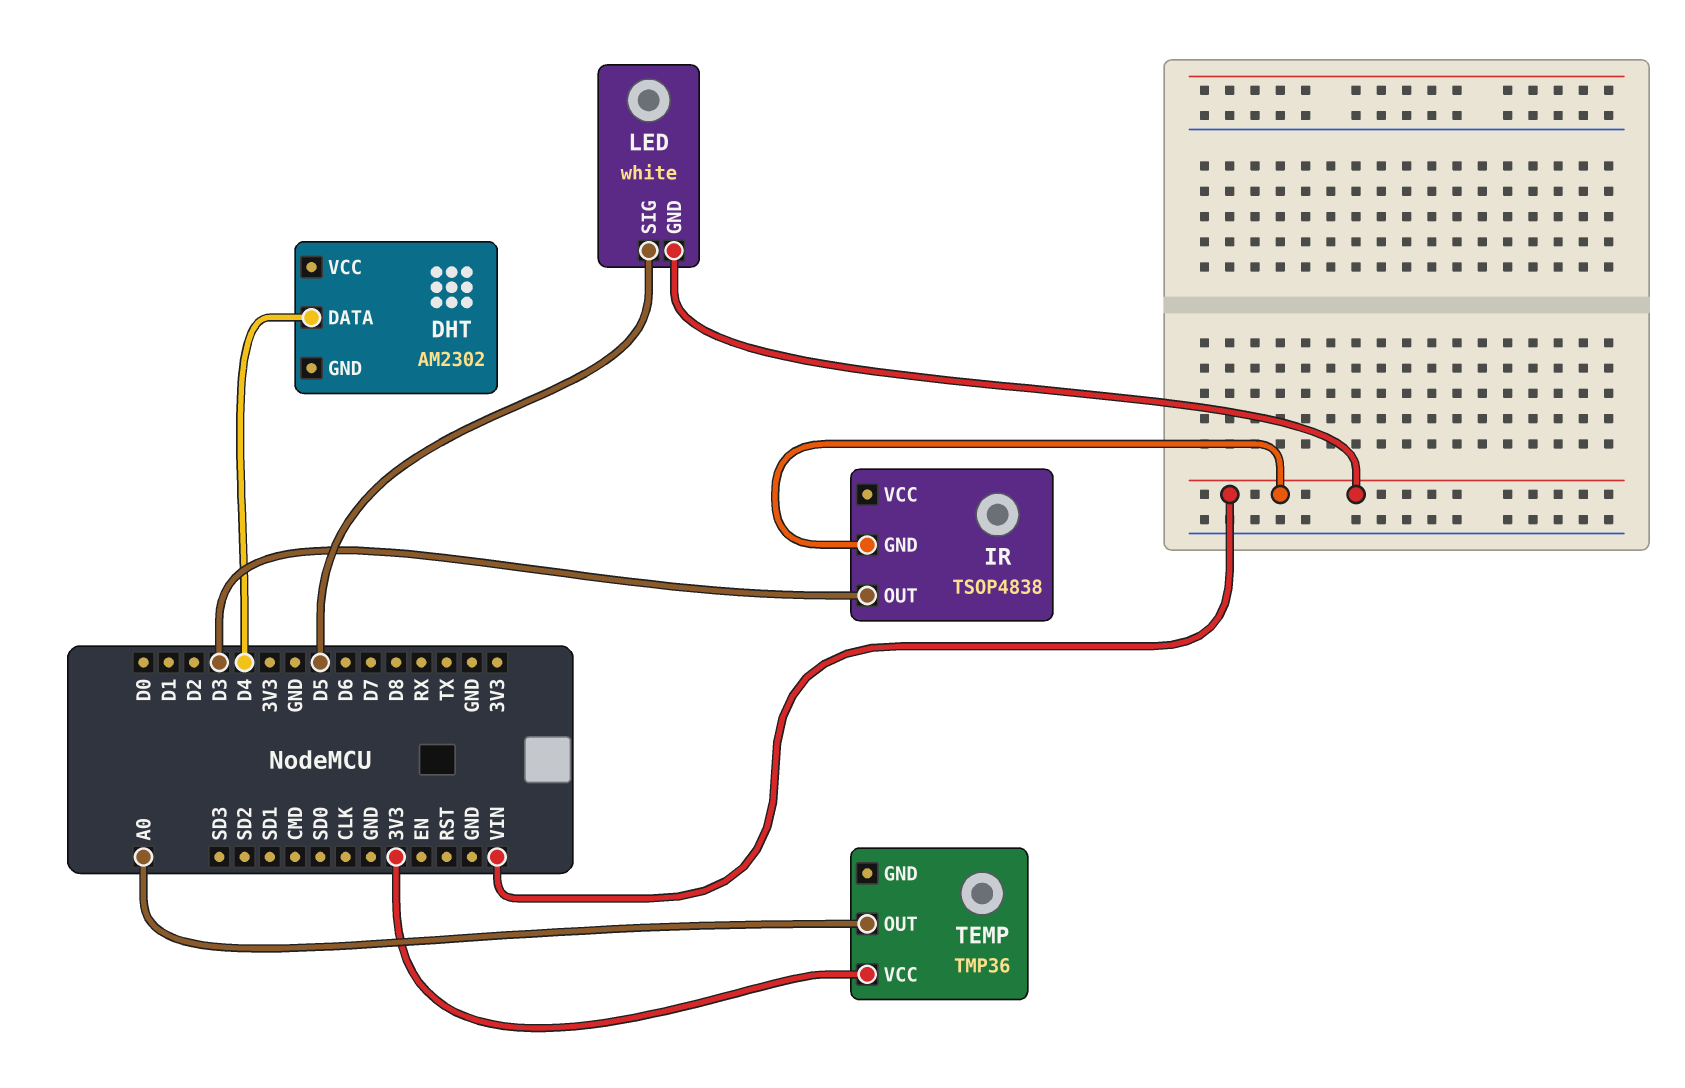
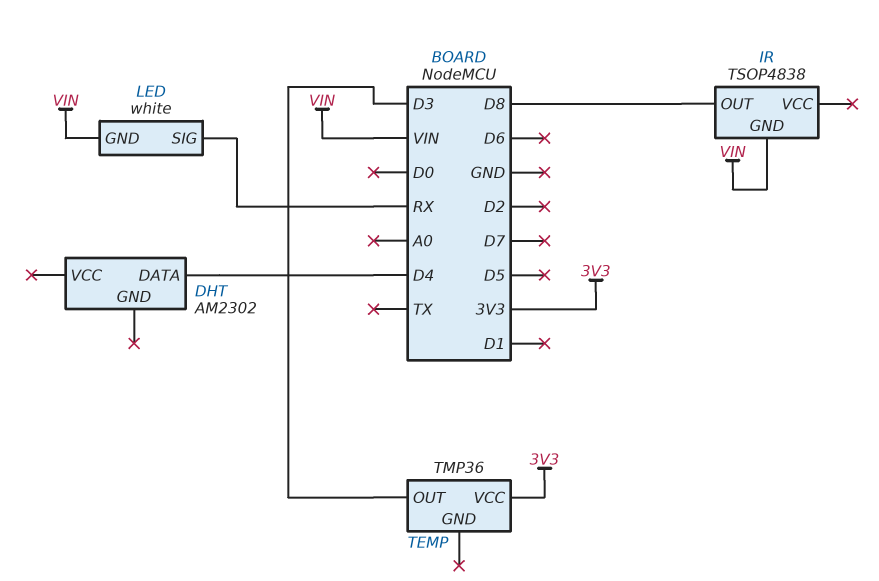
IR pin OUT: D3 -> D8
LED pin SIG: D5 -> RX
TEMP pin OUT: A0 -> D3

